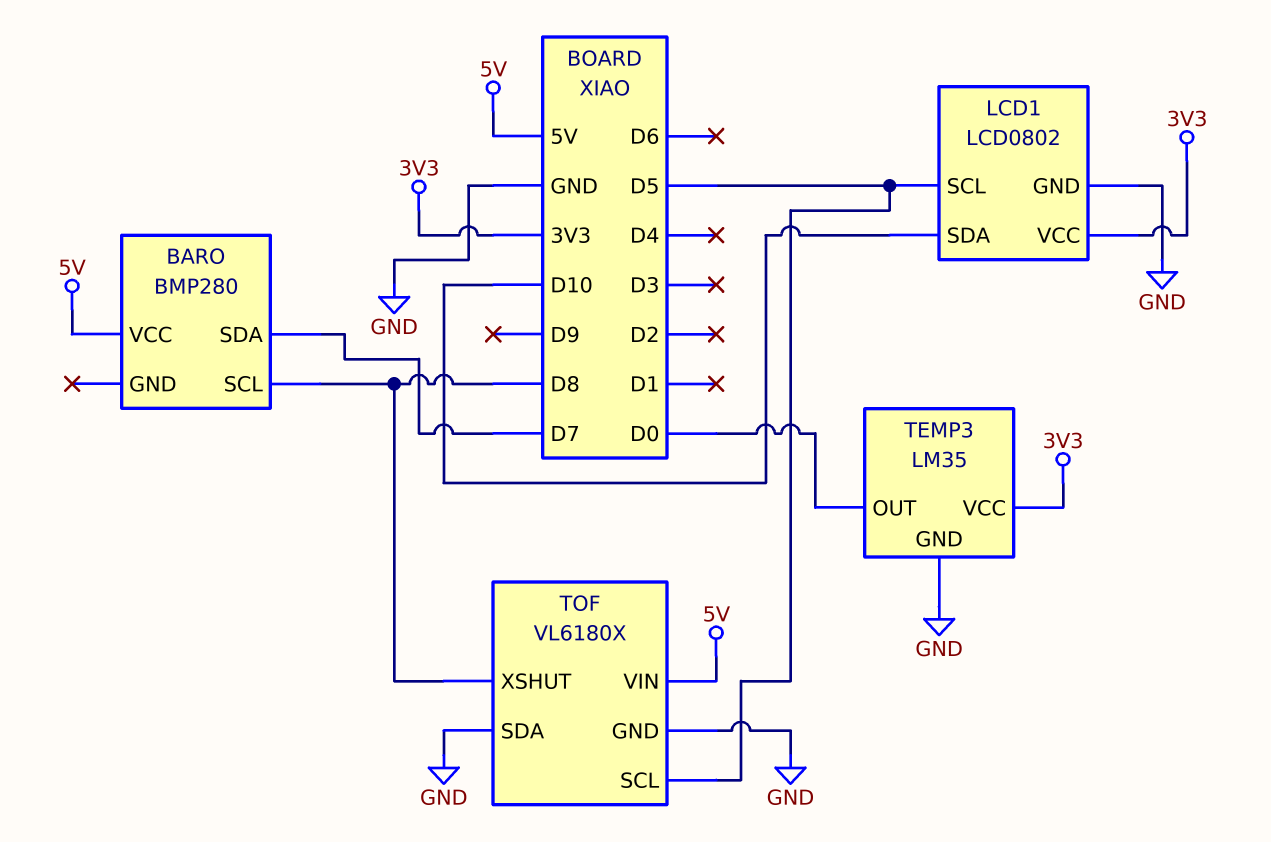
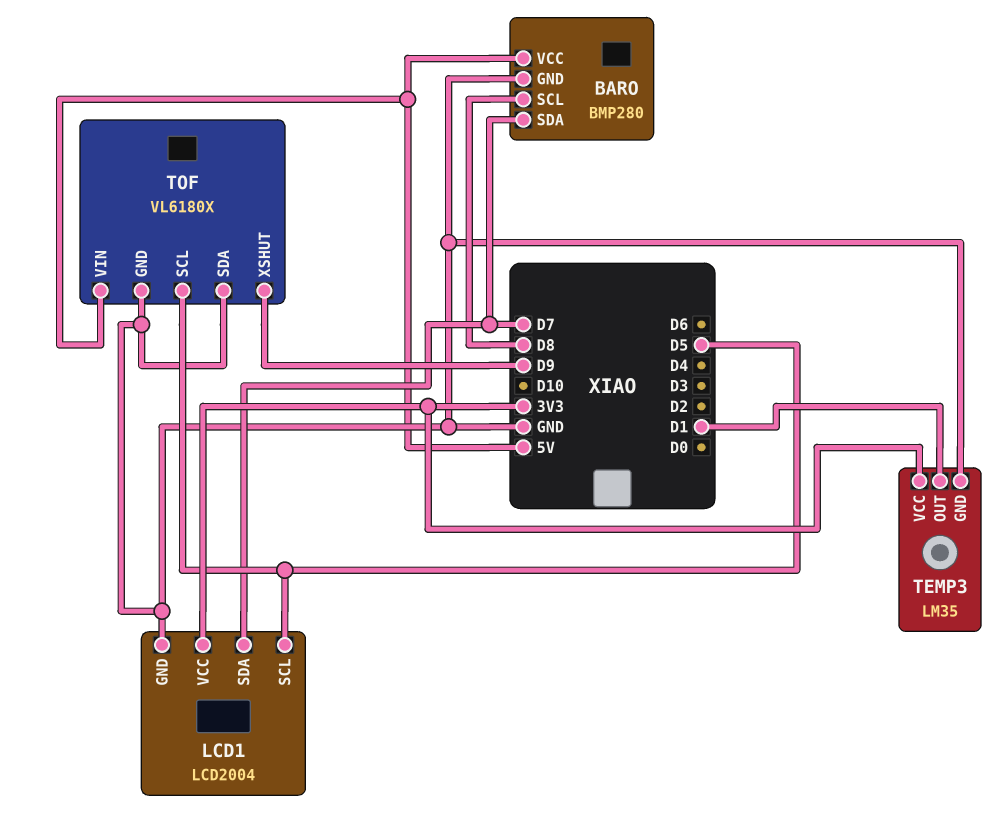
BARO pin GND: none -> GND
LCD1: LCD0802 -> LCD2004
LCD1 pin SDA: D10 -> D7
TEMP3 pin OUT: D0 -> D1
TOF pin XSHUT: D8 -> D9

